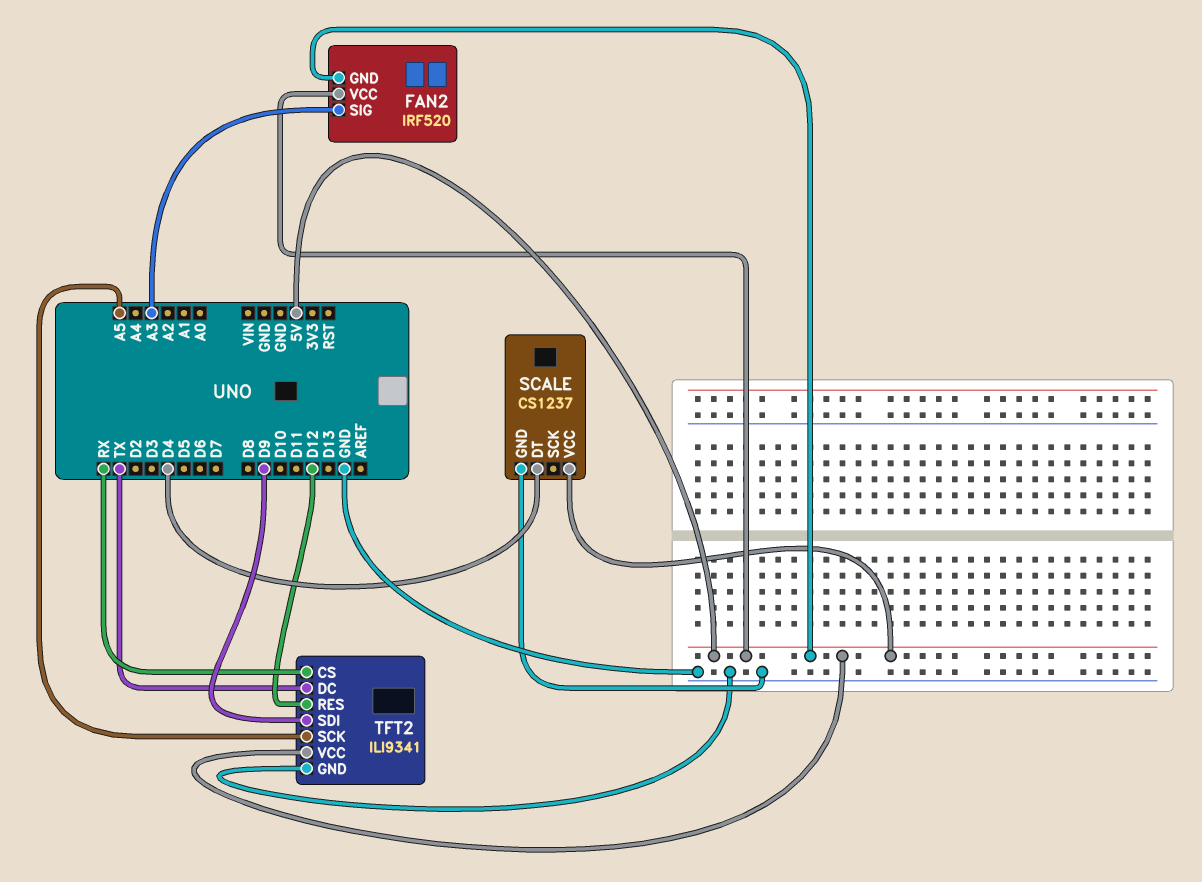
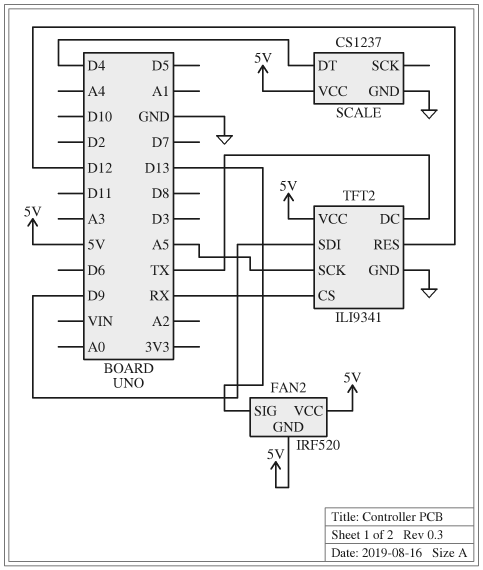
FAN2 pin SIG: A3 -> D13

